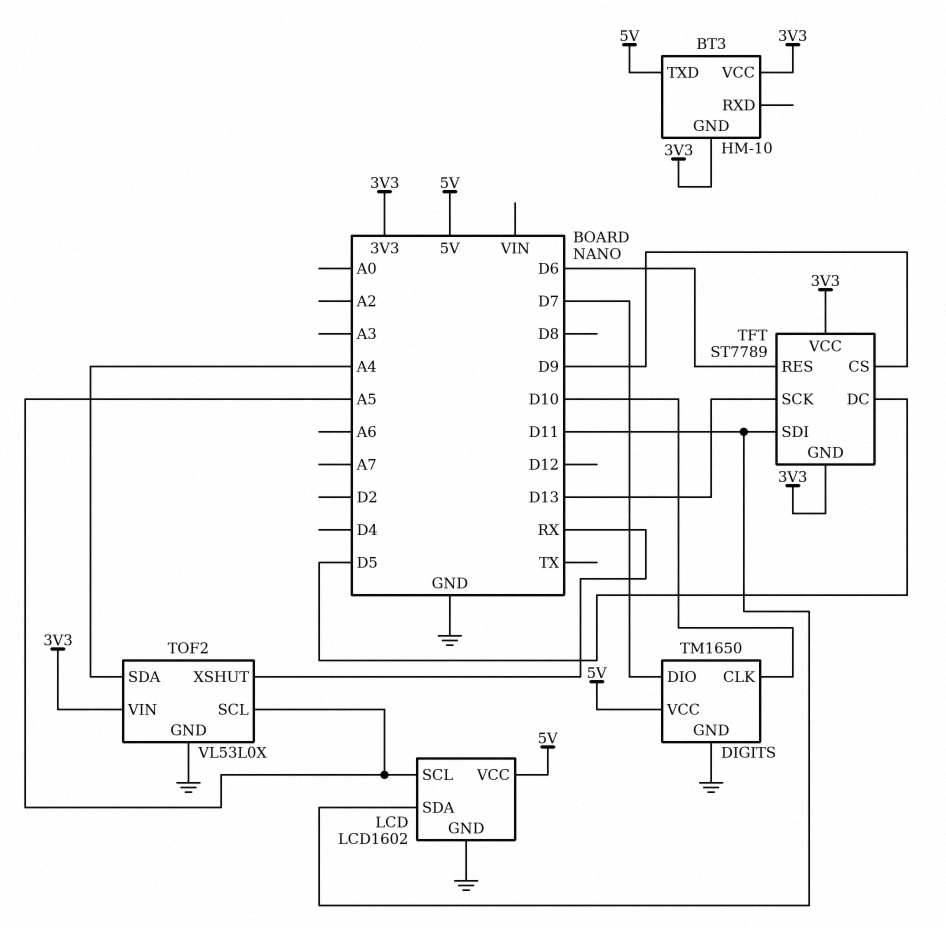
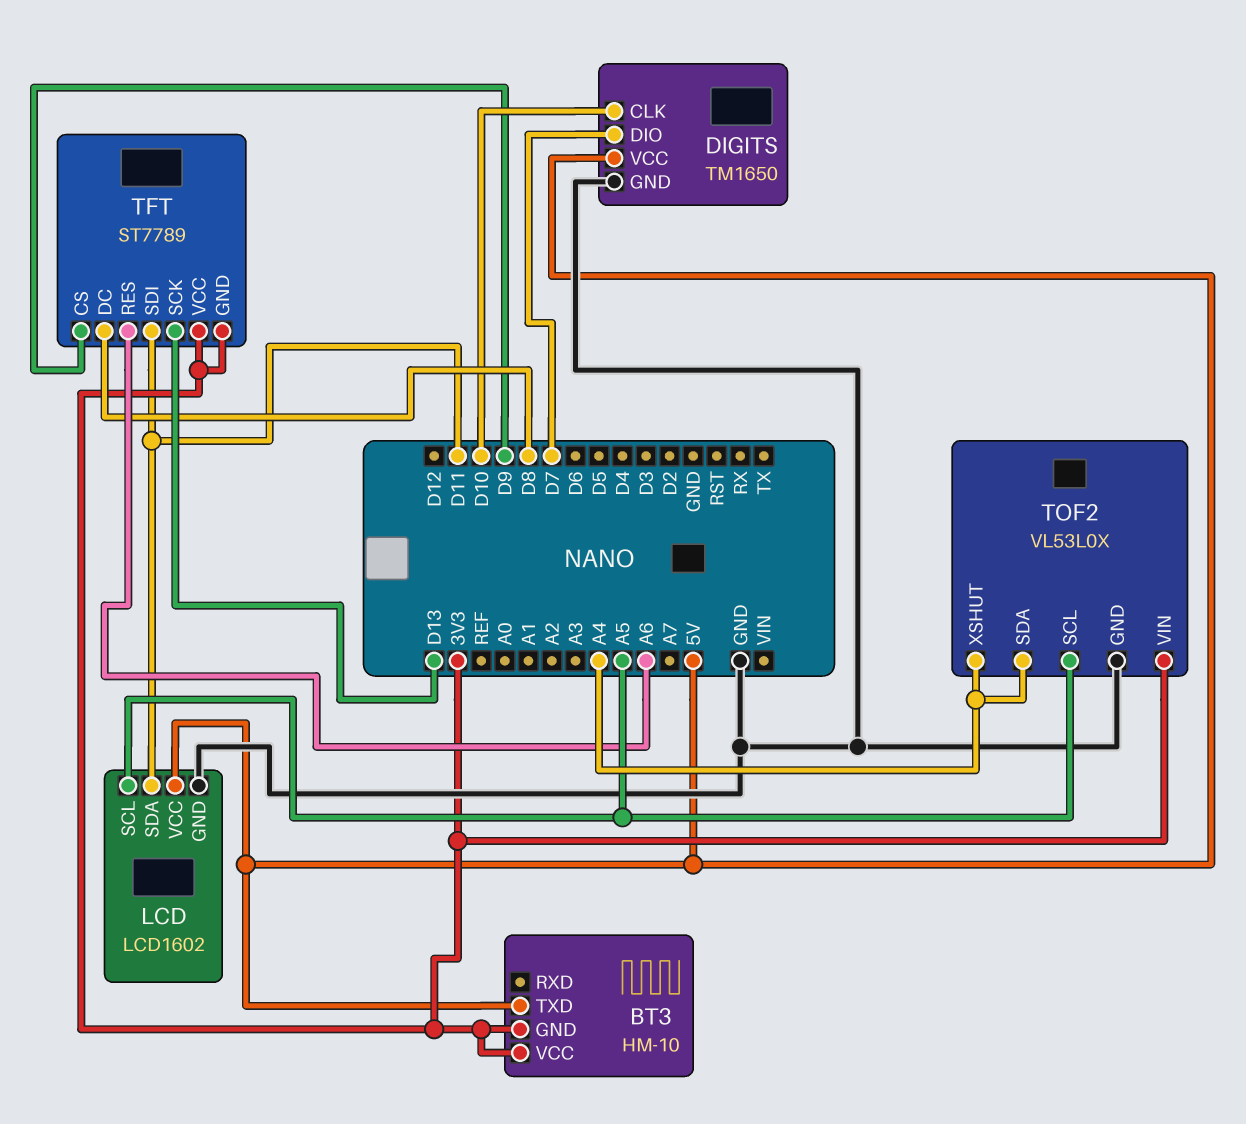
TFT pin DC: D5 -> D8
TFT pin RES: D6 -> A6
TOF2 pin XSHUT: RX -> A4

